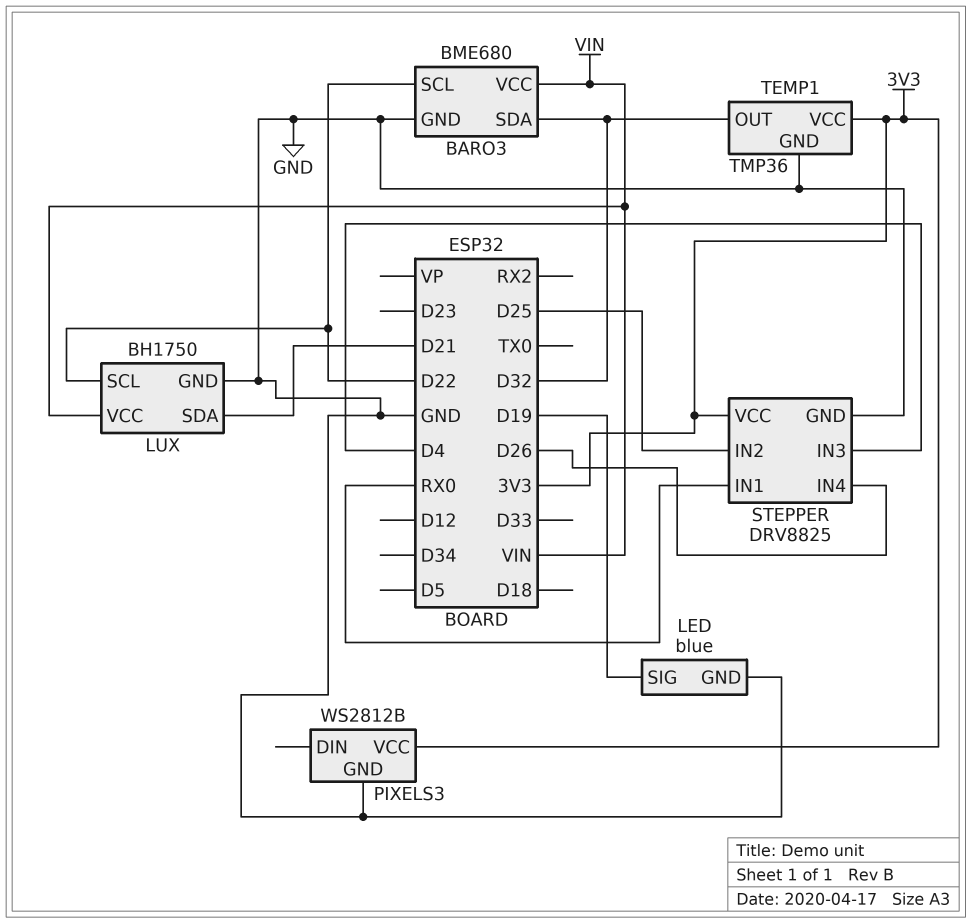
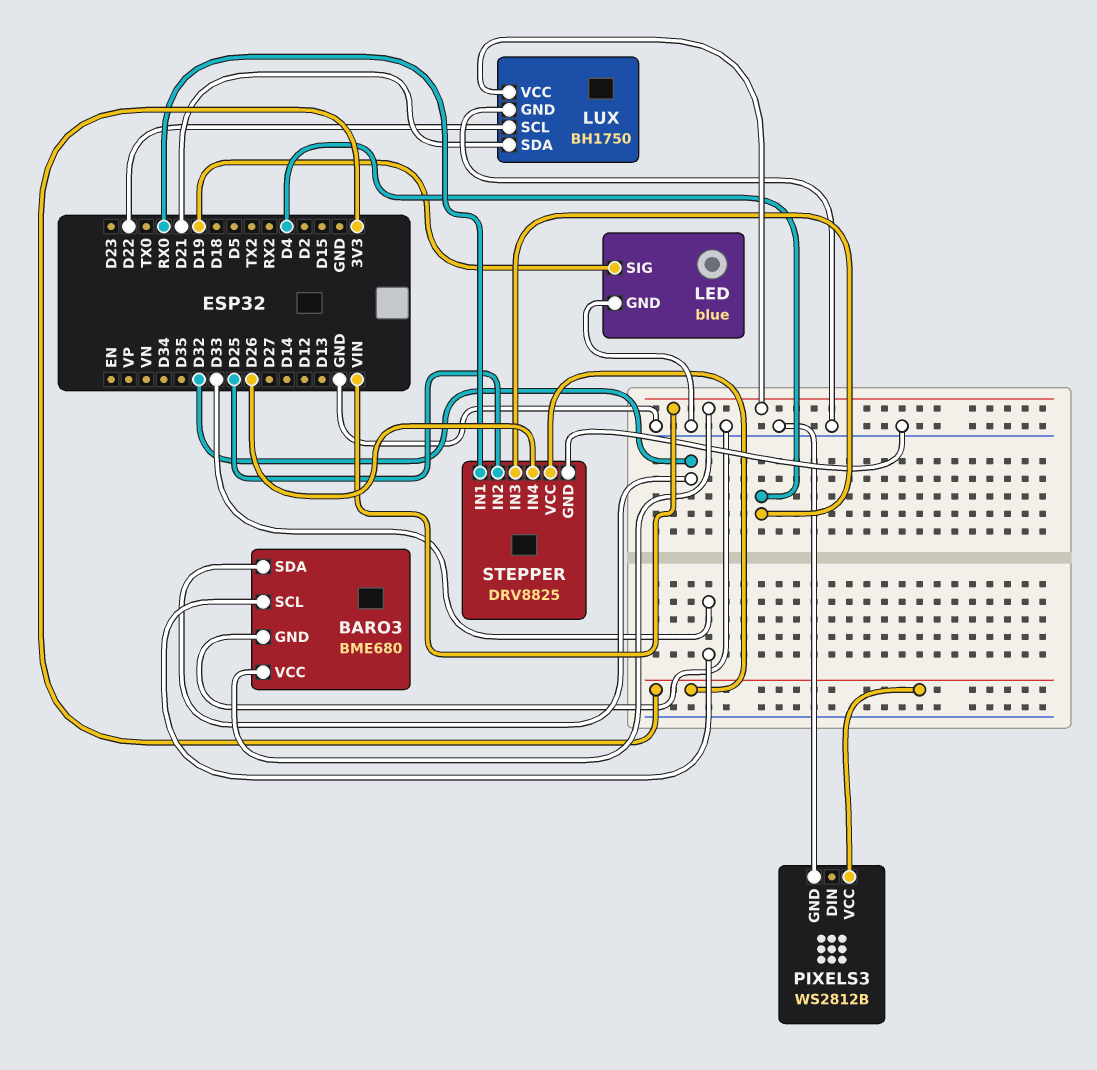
BARO3 pin SCL: D22 -> D33
TEMP1: TMP36 -> none
TEMP1 pin GND: GND -> none
TEMP1 pin OUT: D32 -> none
TEMP1 pin VCC: 3V3 -> none

